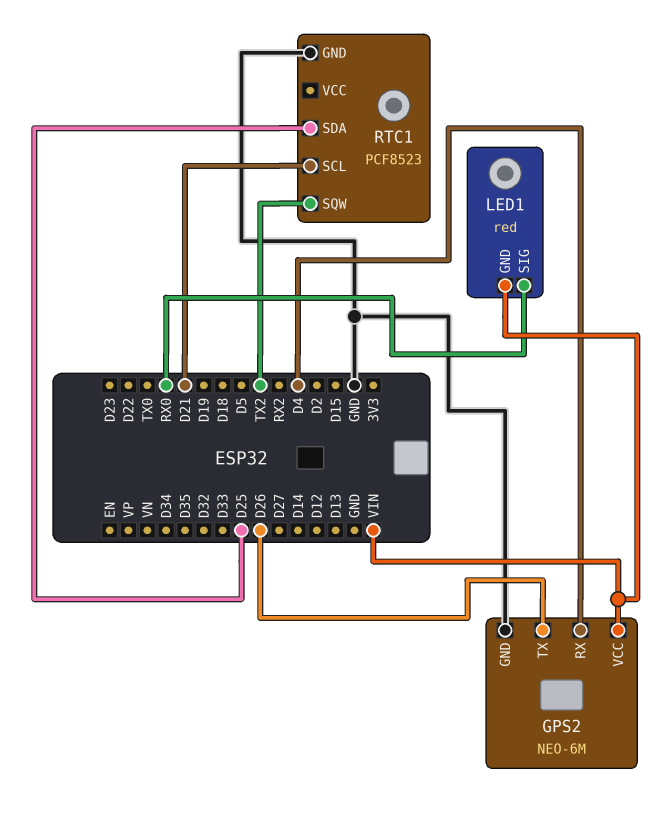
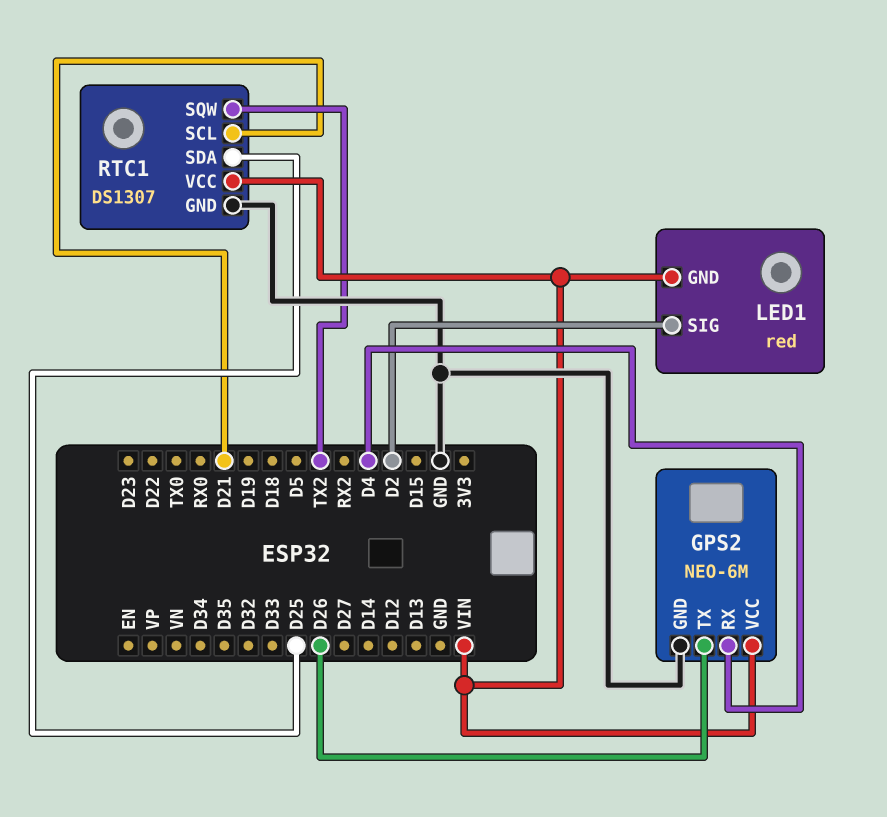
LED1 pin SIG: RX0 -> D2
RTC1: PCF8523 -> DS1307
RTC1 pin VCC: none -> VIN

